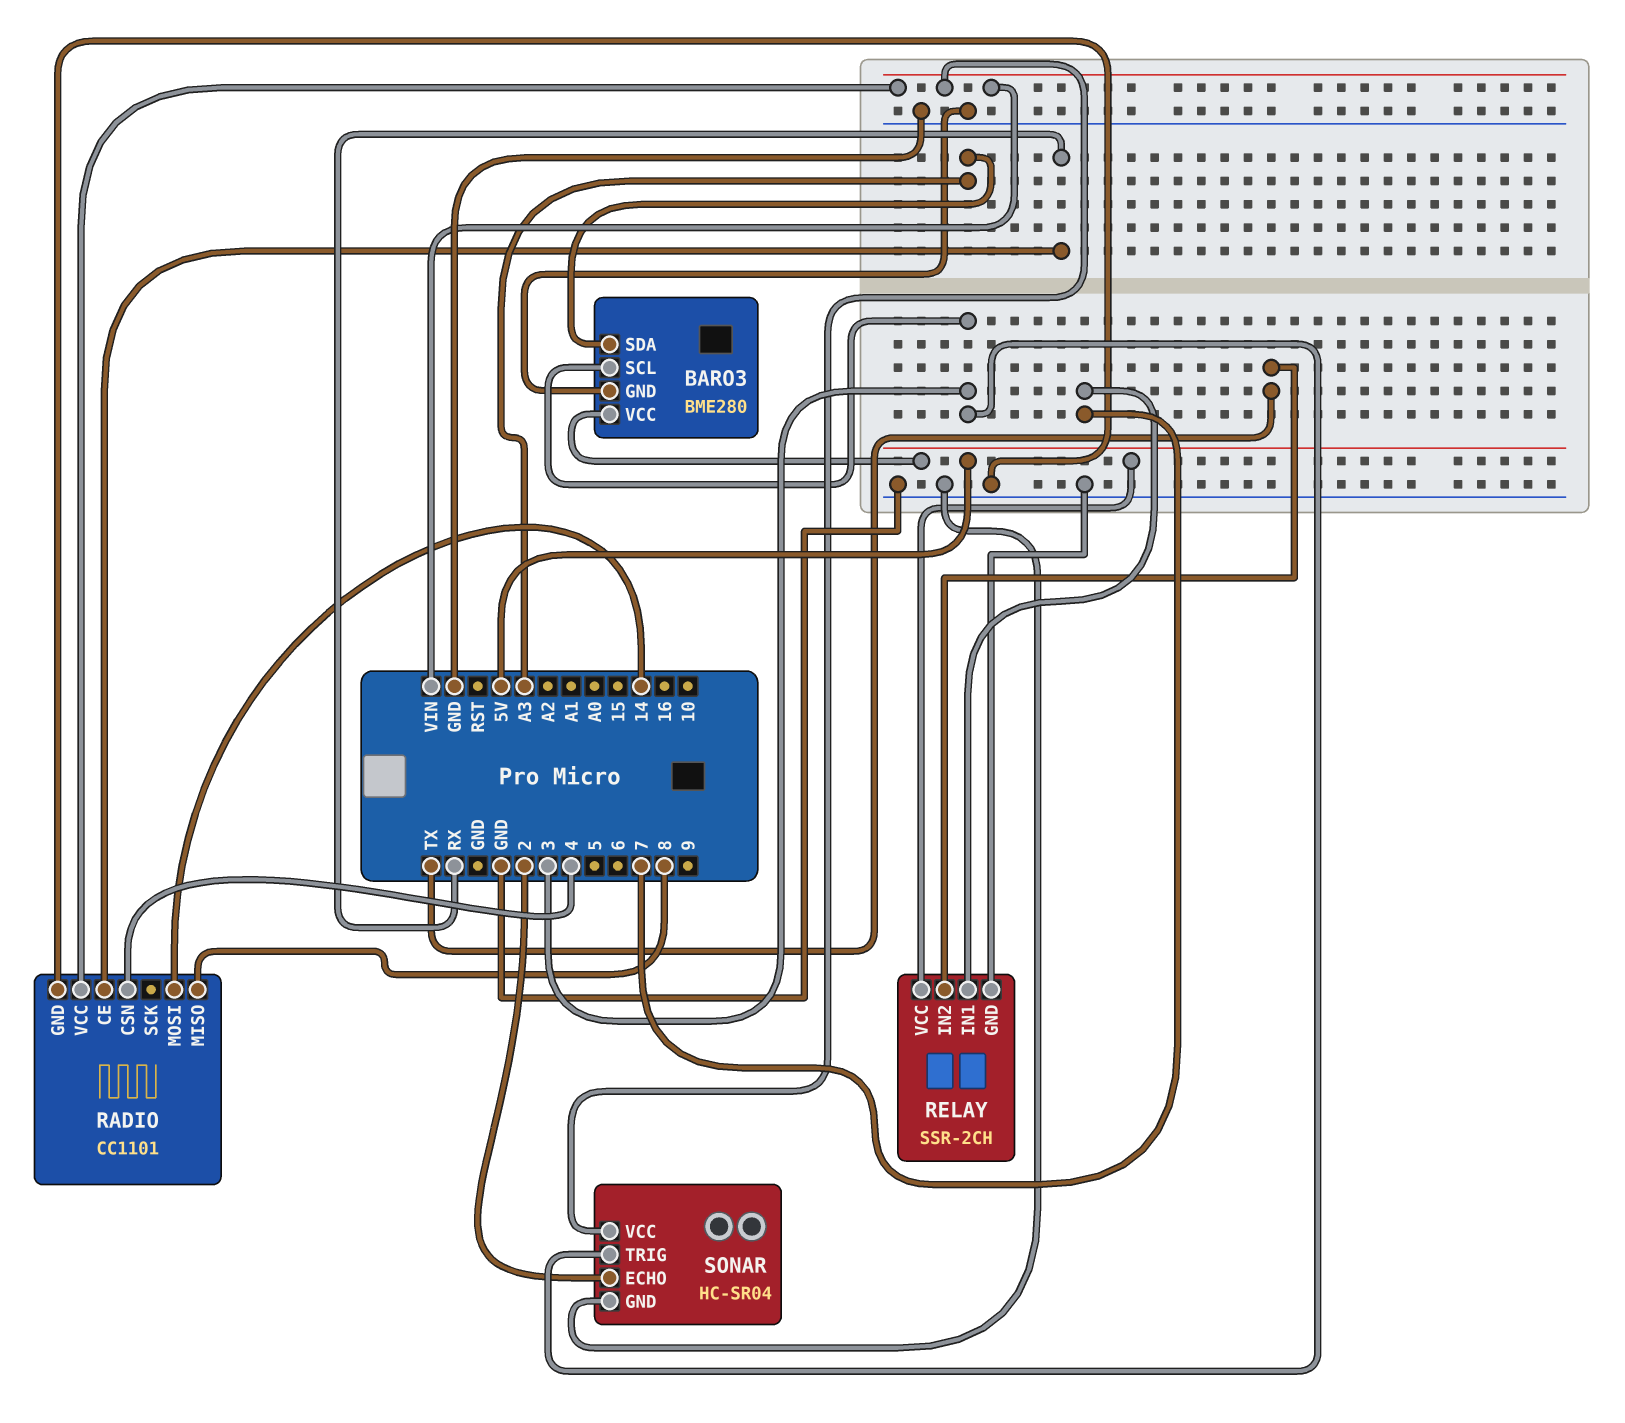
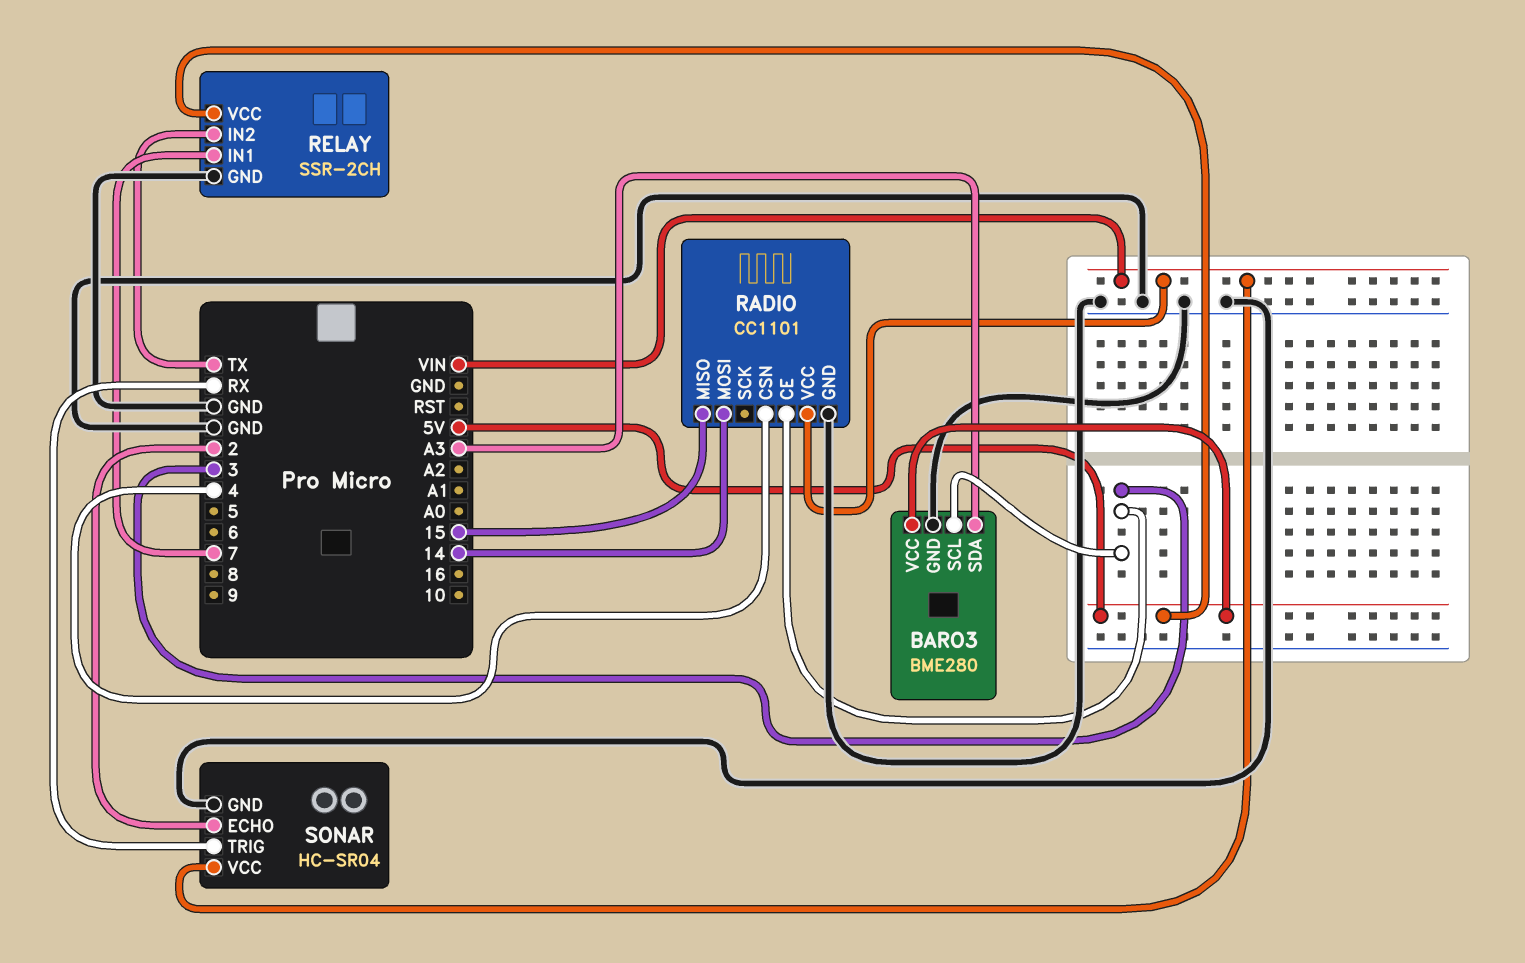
RADIO pin CE: RX -> 3
RADIO pin MISO: 8 -> 15
SONAR pin TRIG: 3 -> RX

